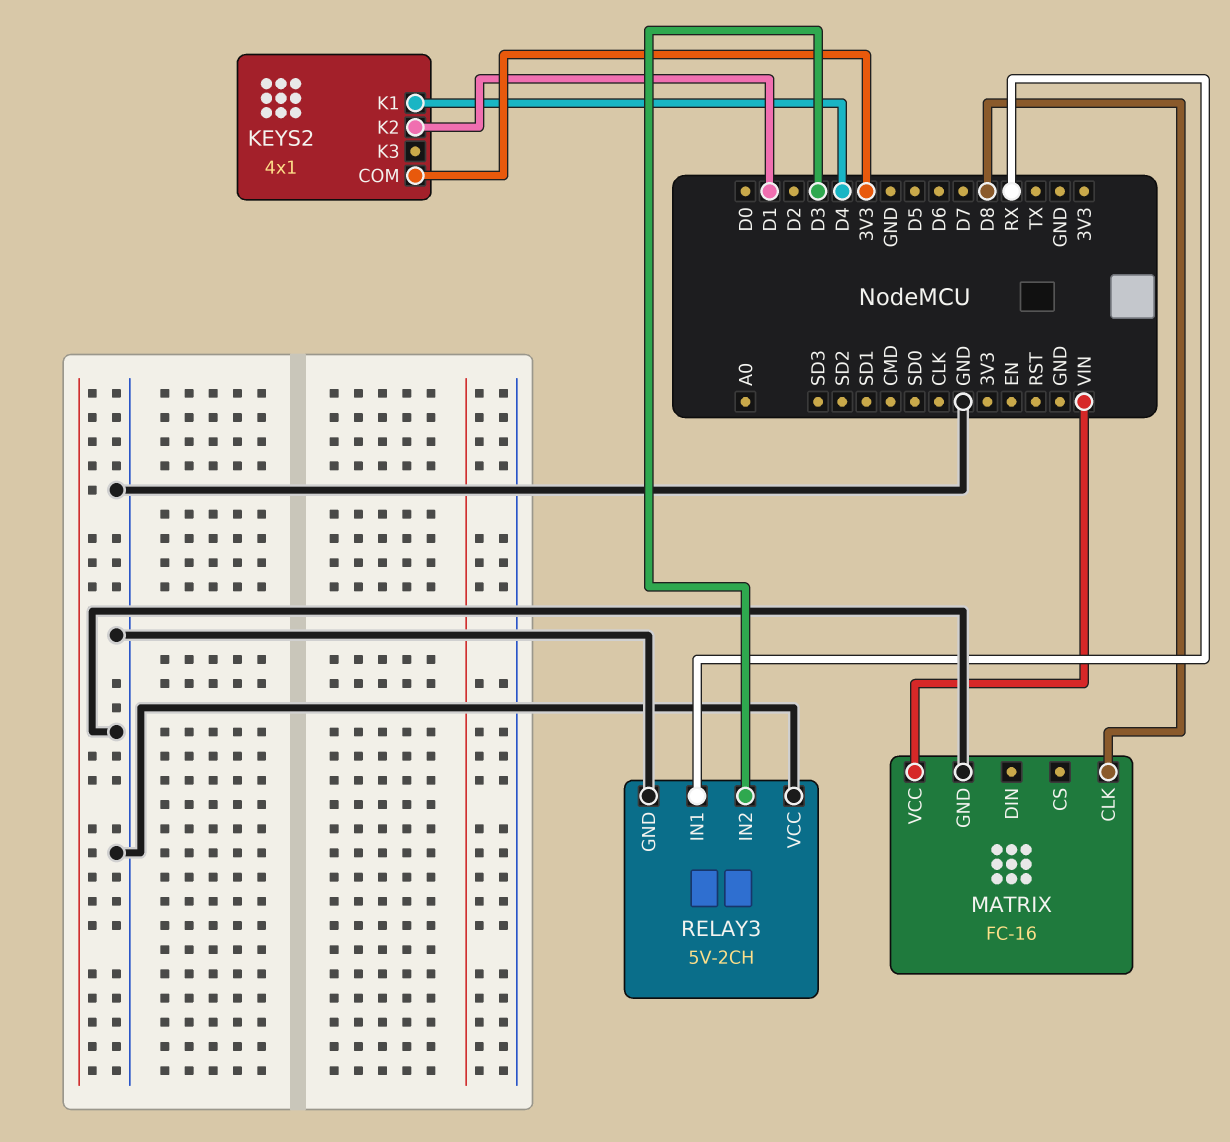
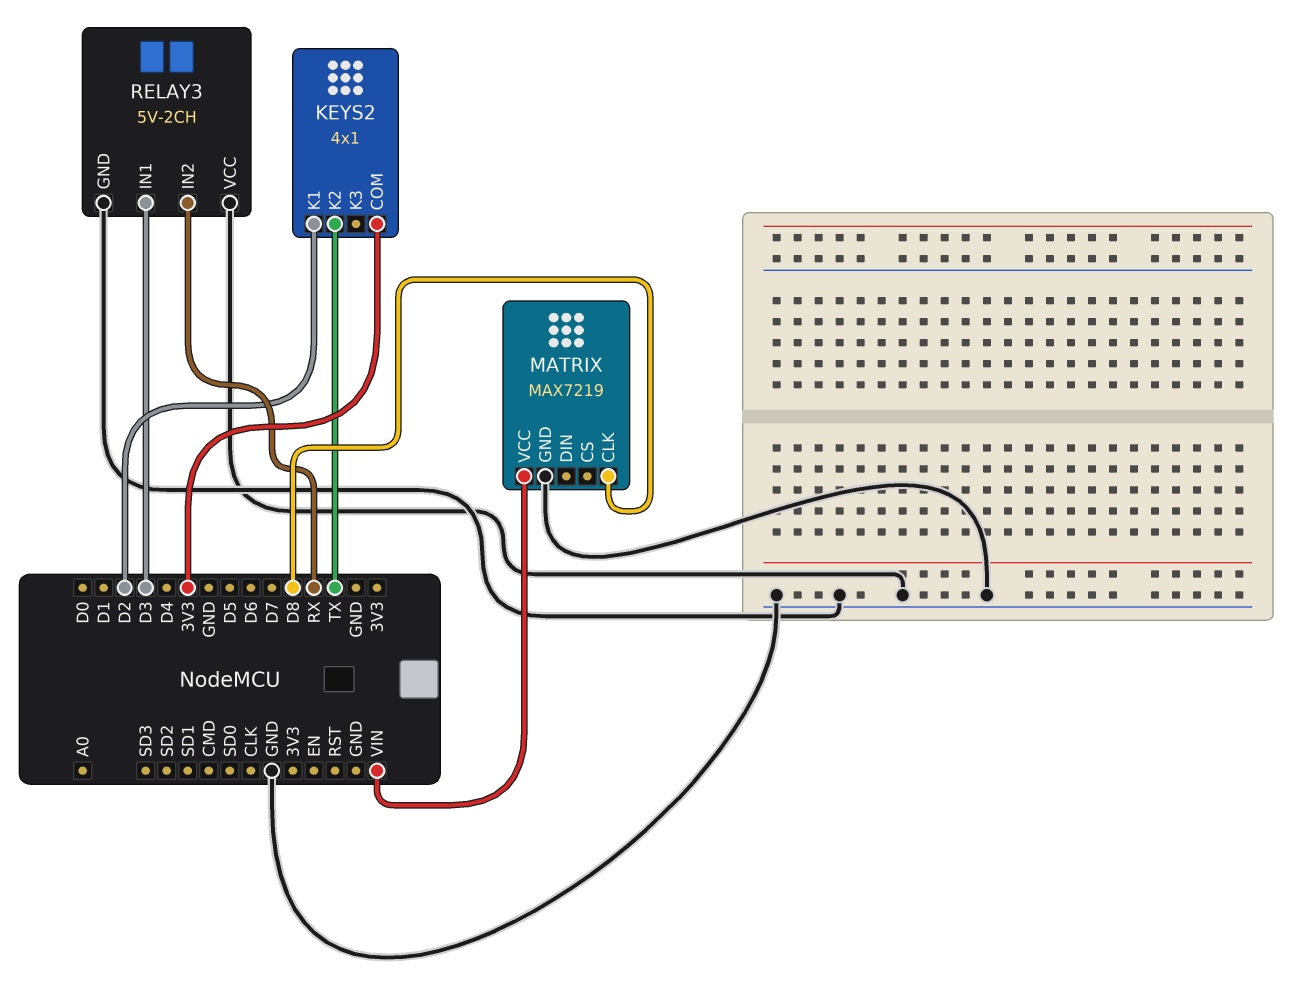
KEYS2 pin K1: D4 -> D2
KEYS2 pin K2: D1 -> TX
MATRIX: FC-16 -> MAX7219
RELAY3 pin IN1: RX -> D3
RELAY3 pin IN2: D3 -> RX

